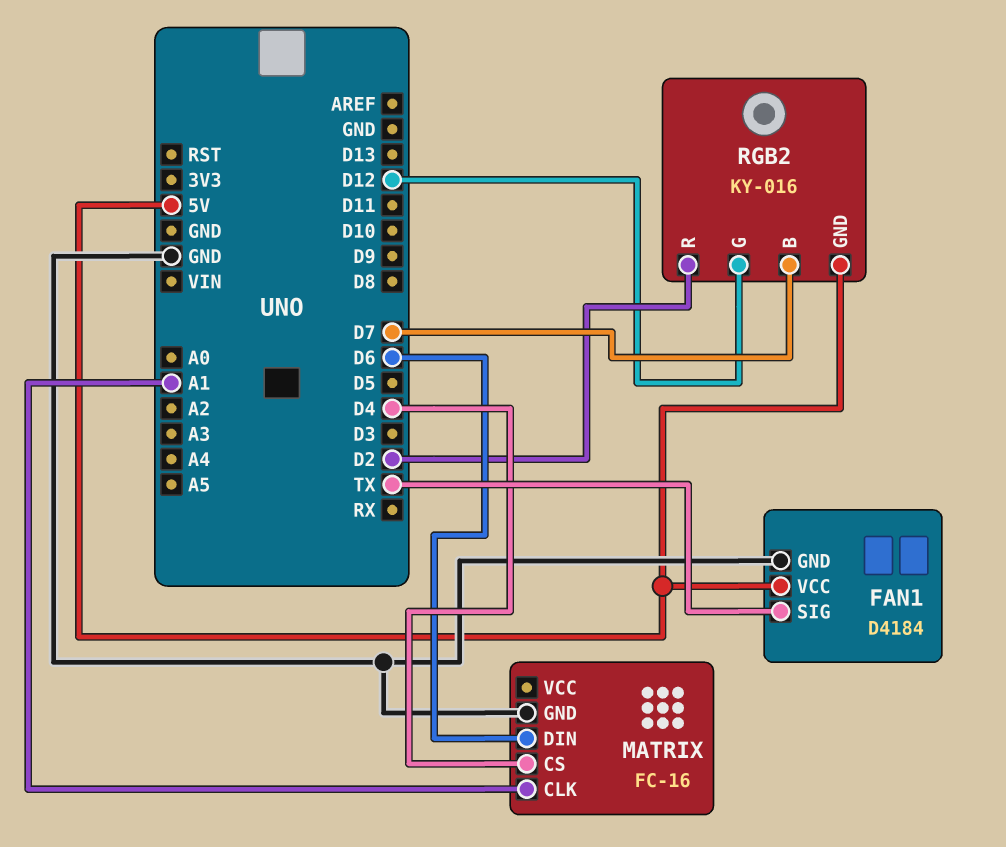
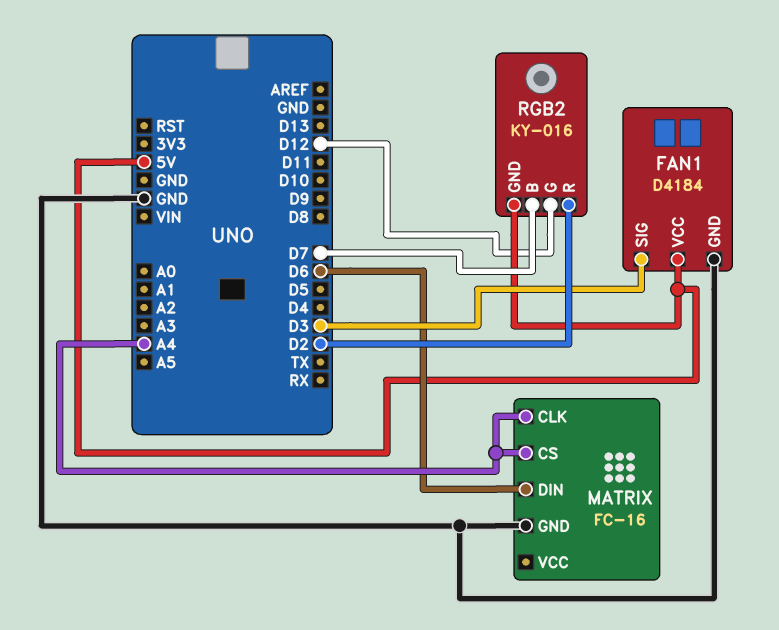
FAN1 pin SIG: TX -> D3
MATRIX pin CLK: A1 -> A4
MATRIX pin CS: D4 -> A4

